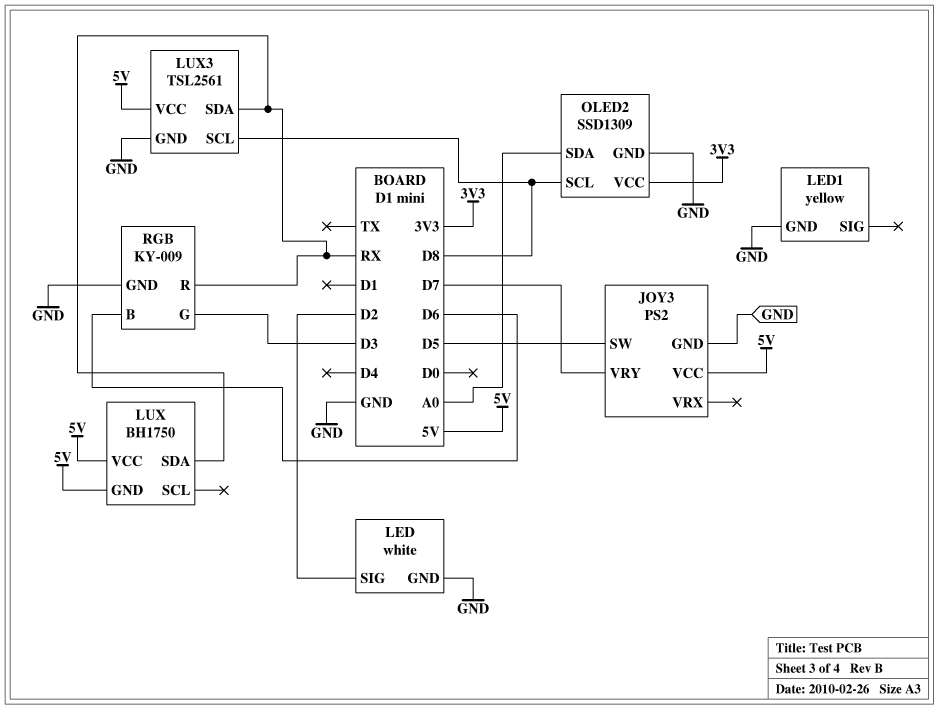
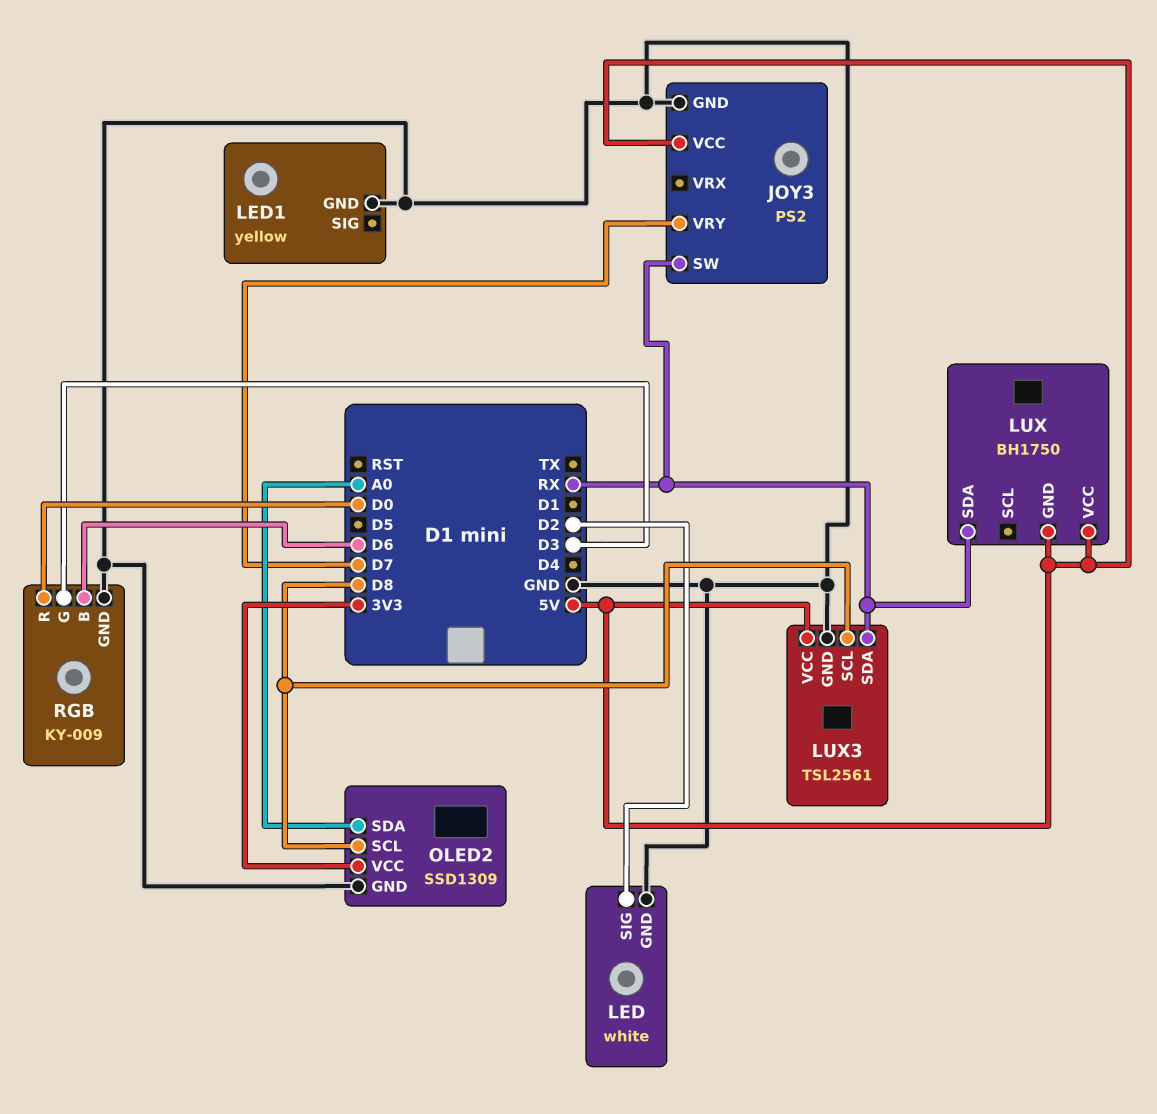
JOY3 pin SW: D5 -> RX
RGB pin R: RX -> D0

